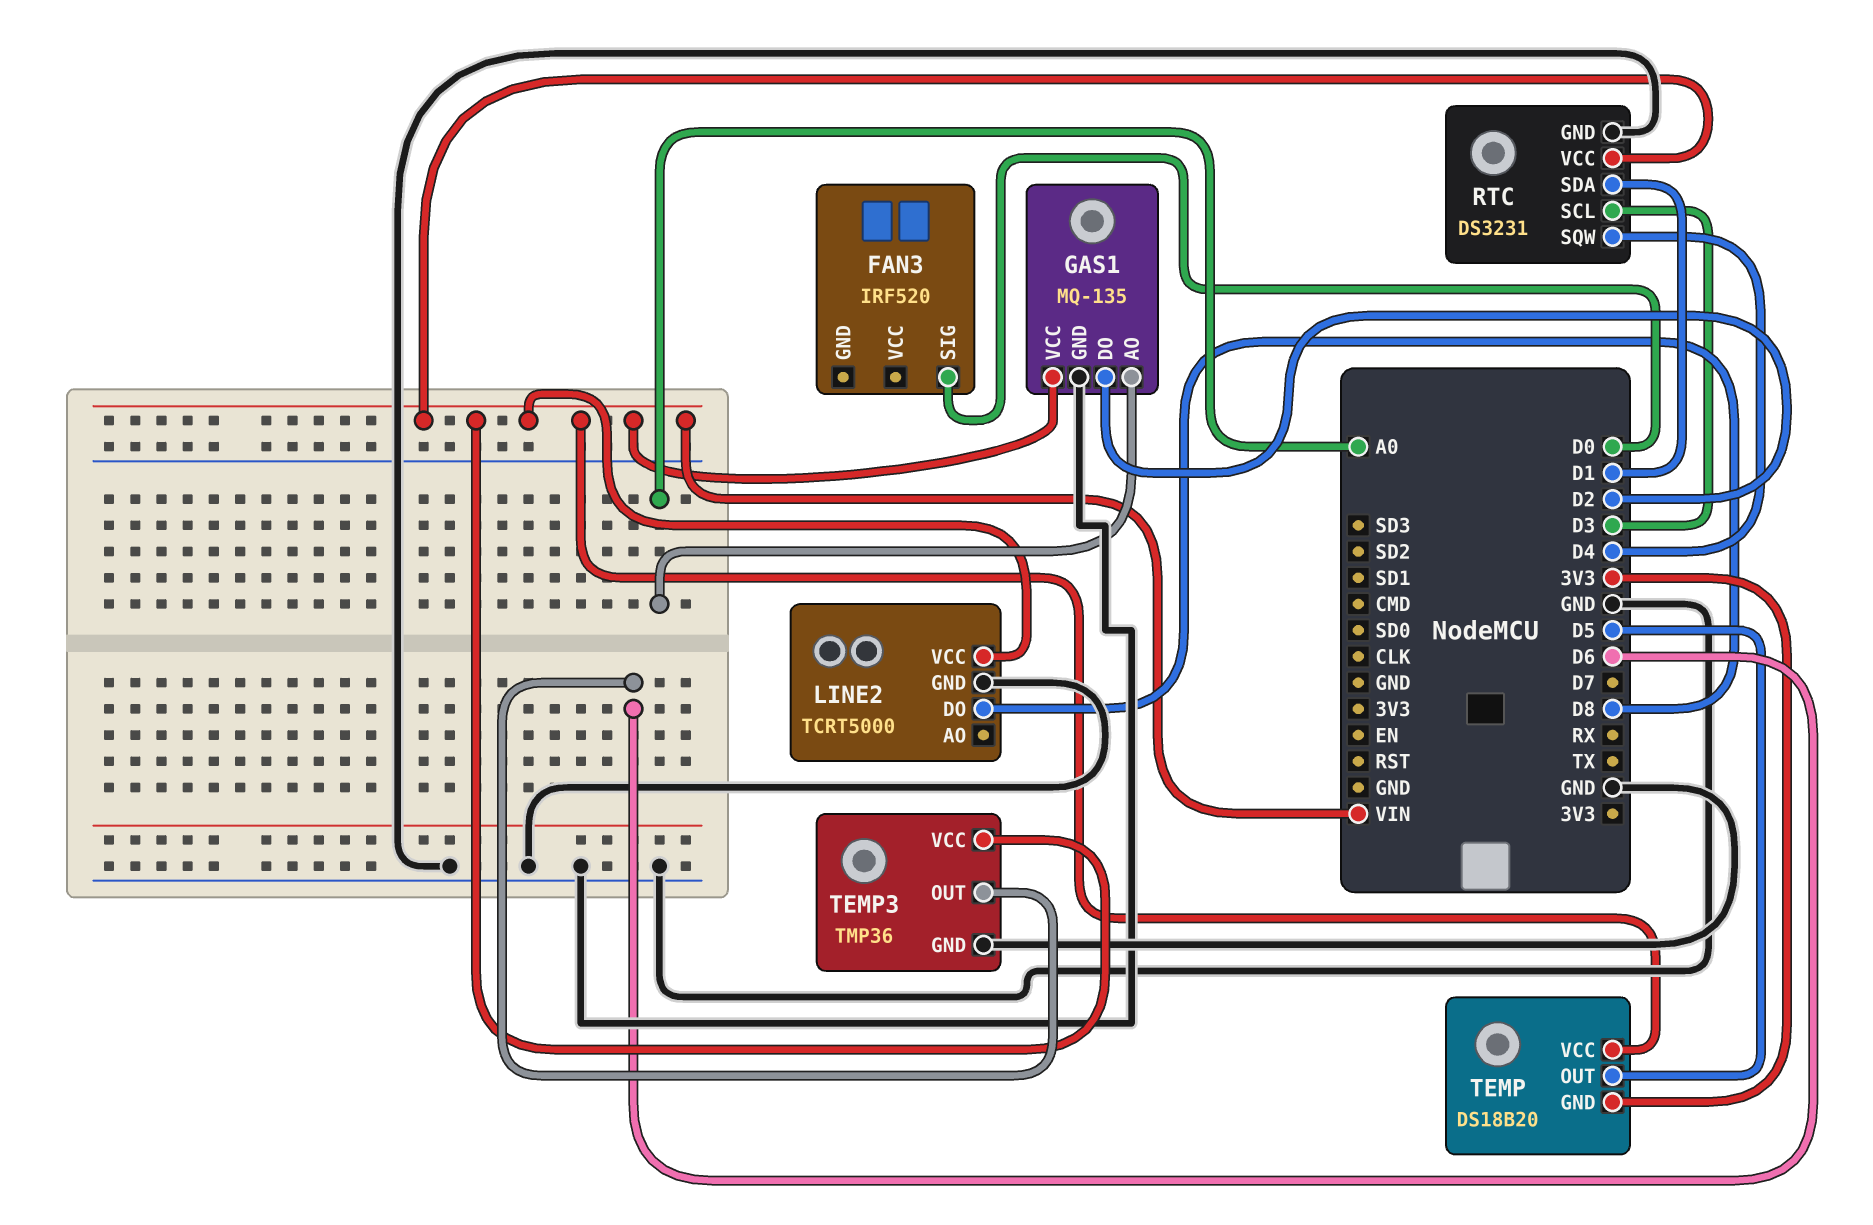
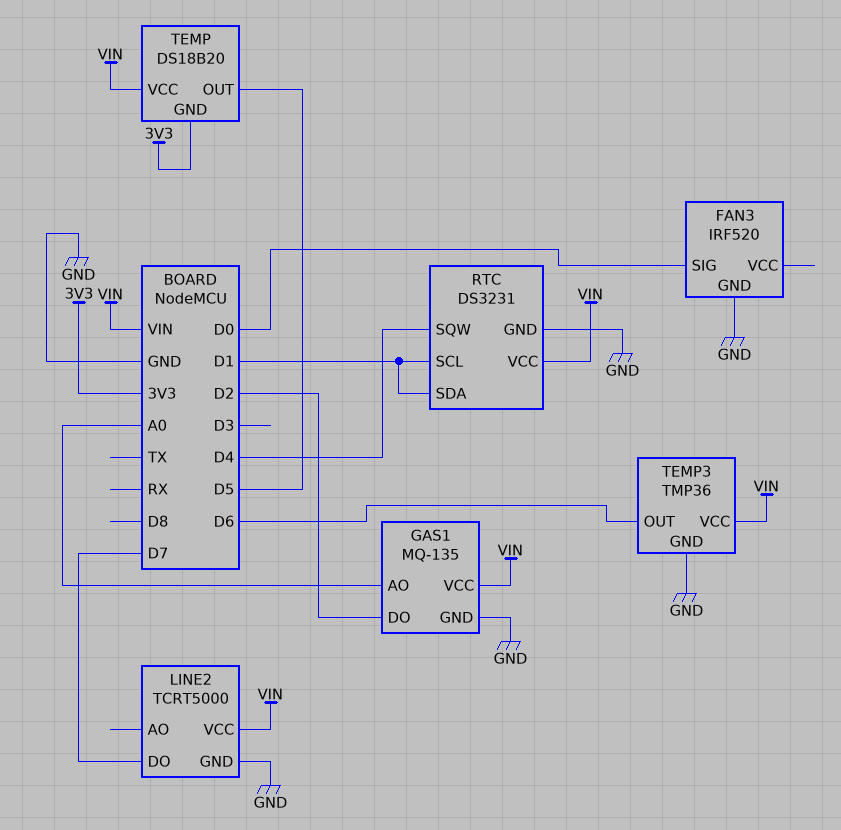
FAN3 pin GND: none -> GND
LINE2 pin DO: D8 -> D7
RTC pin SCL: D3 -> D1

